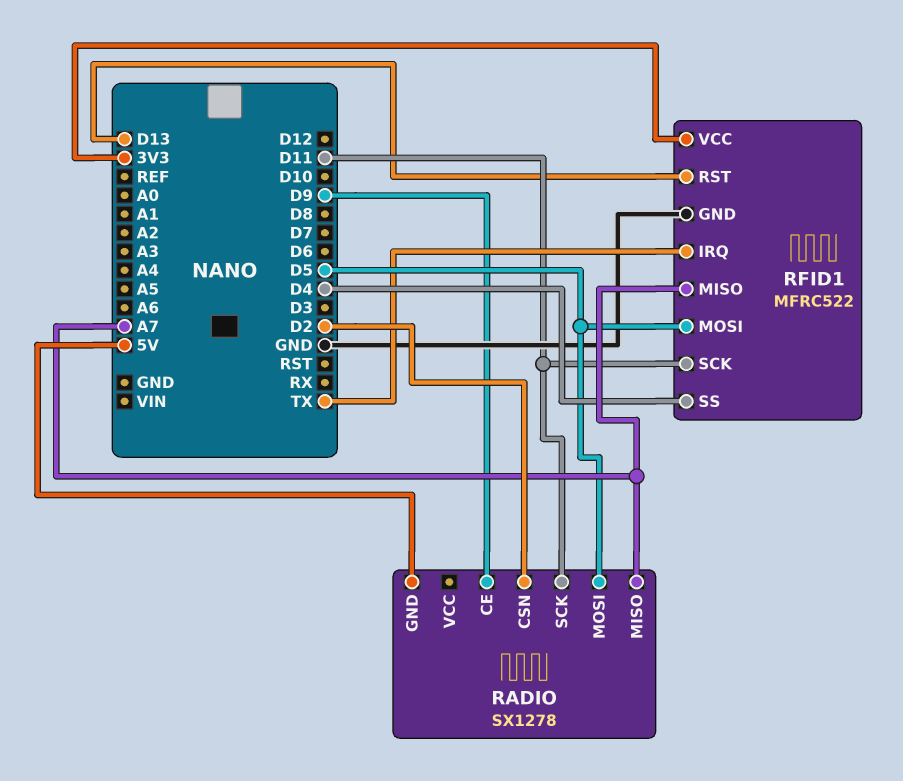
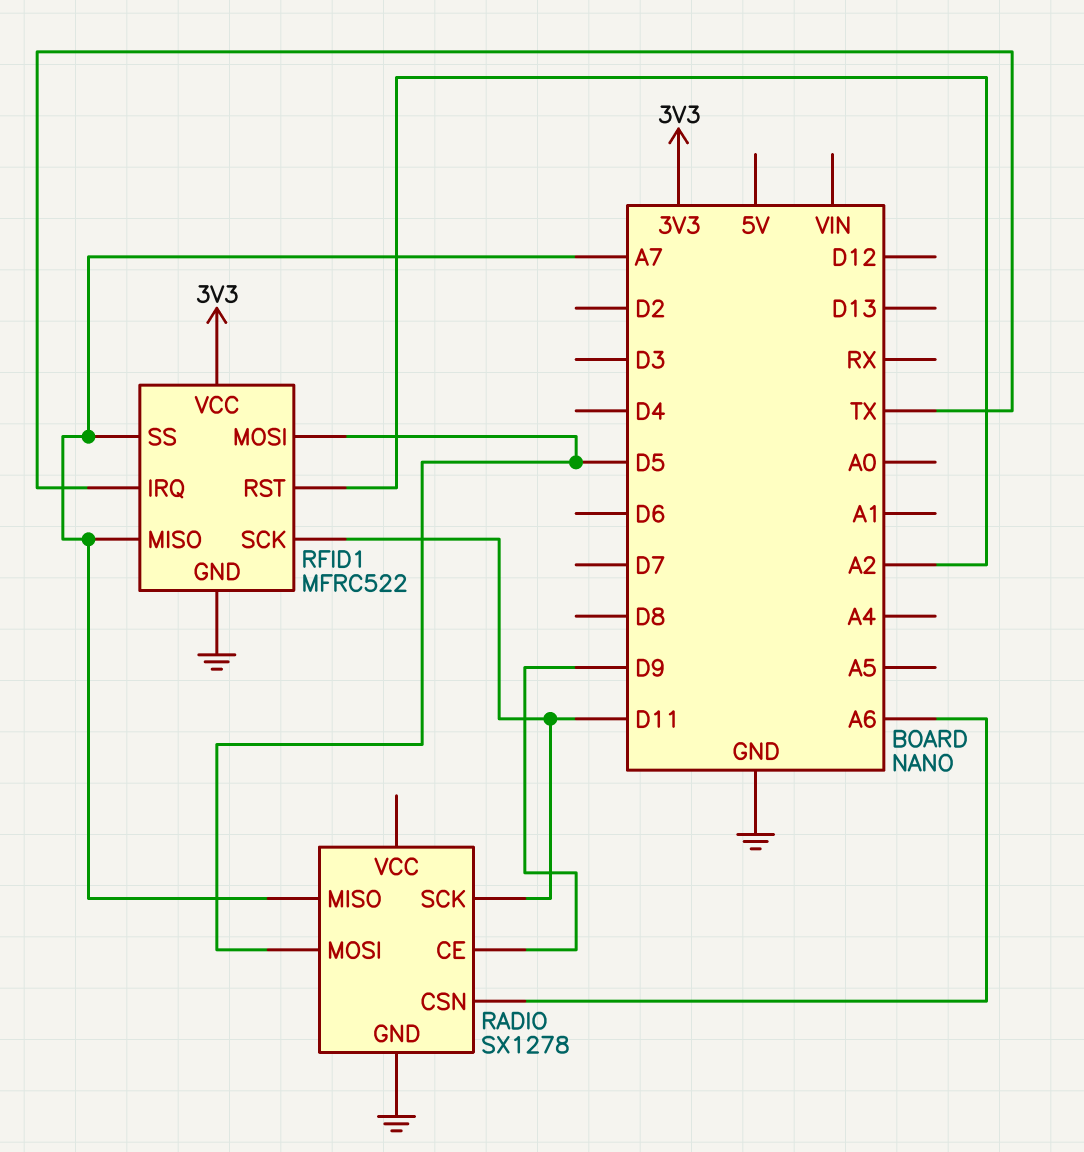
RADIO pin CSN: D2 -> A6
RADIO pin GND: 5V -> GND
RFID1 pin RST: D13 -> A2
RFID1 pin SS: D4 -> A7

